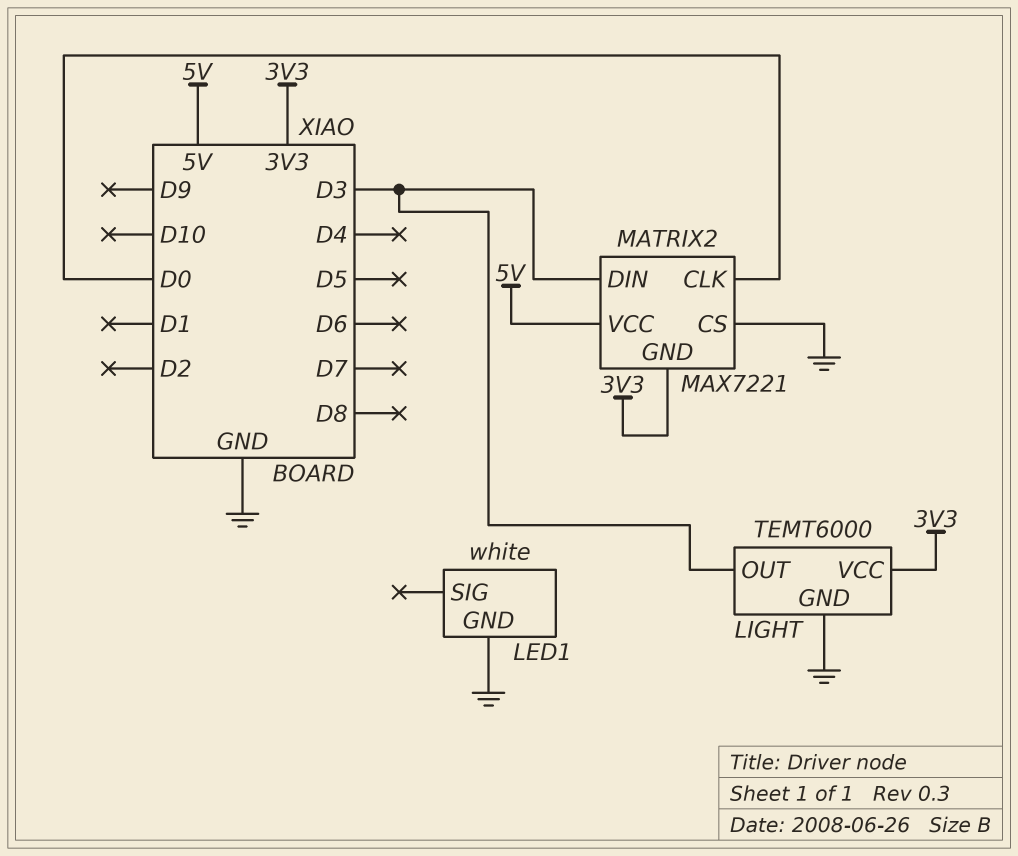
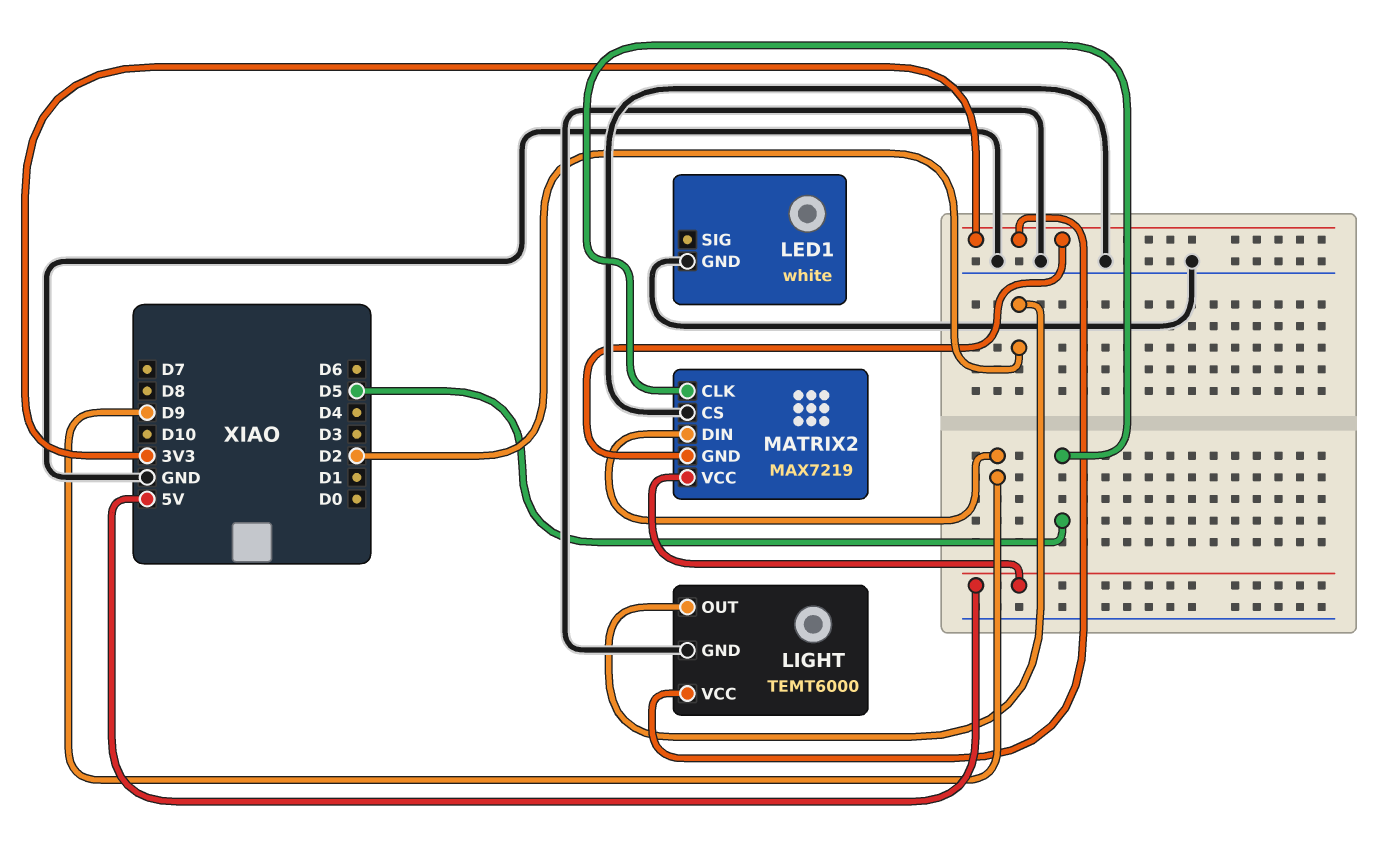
LIGHT pin OUT: D3 -> D2
MATRIX2: MAX7221 -> MAX7219
MATRIX2 pin CLK: D0 -> D5
MATRIX2 pin DIN: D3 -> D9

